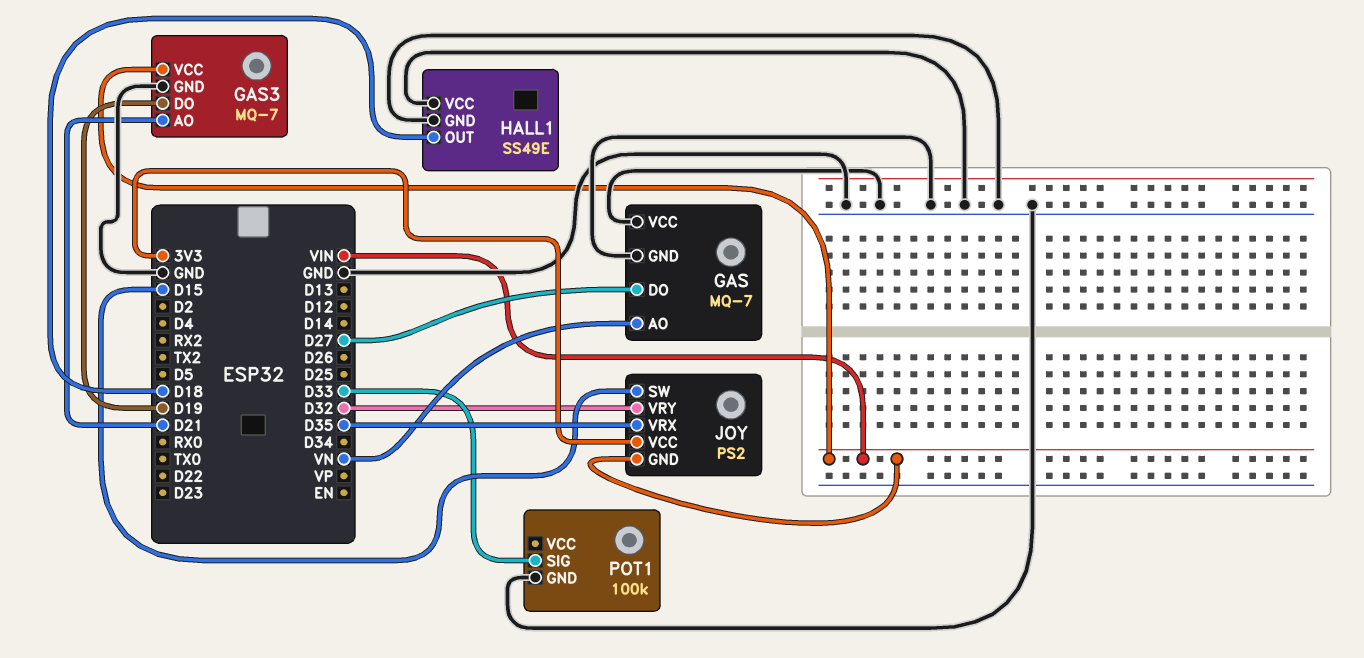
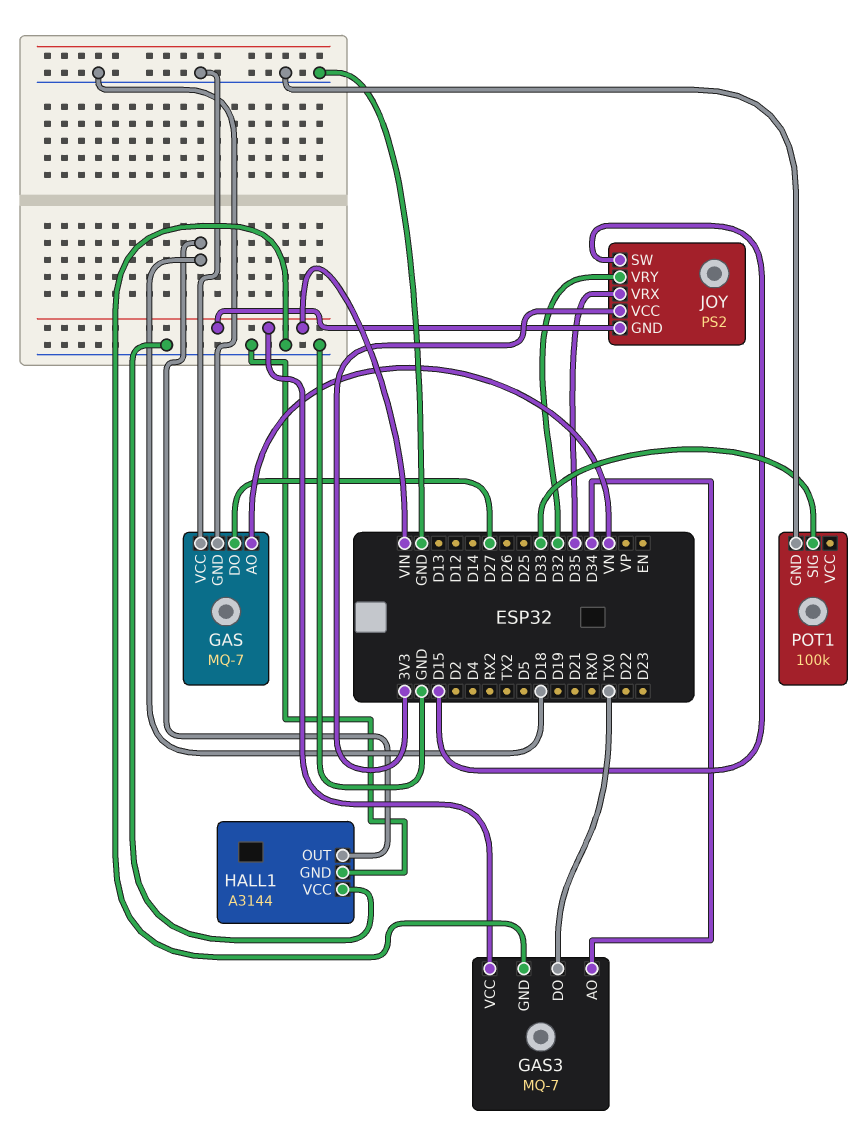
GAS3 pin AO: D21 -> D34
GAS3 pin DO: D19 -> TX0
HALL1: SS49E -> A3144

